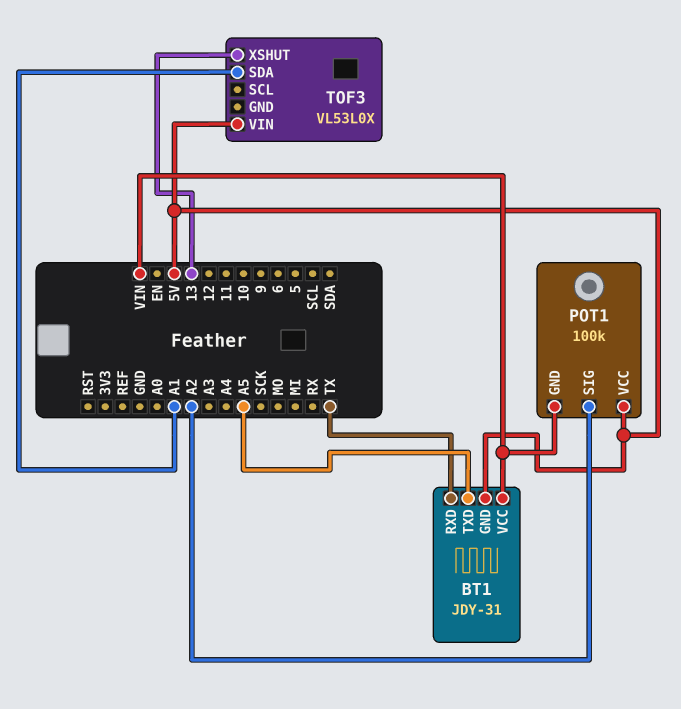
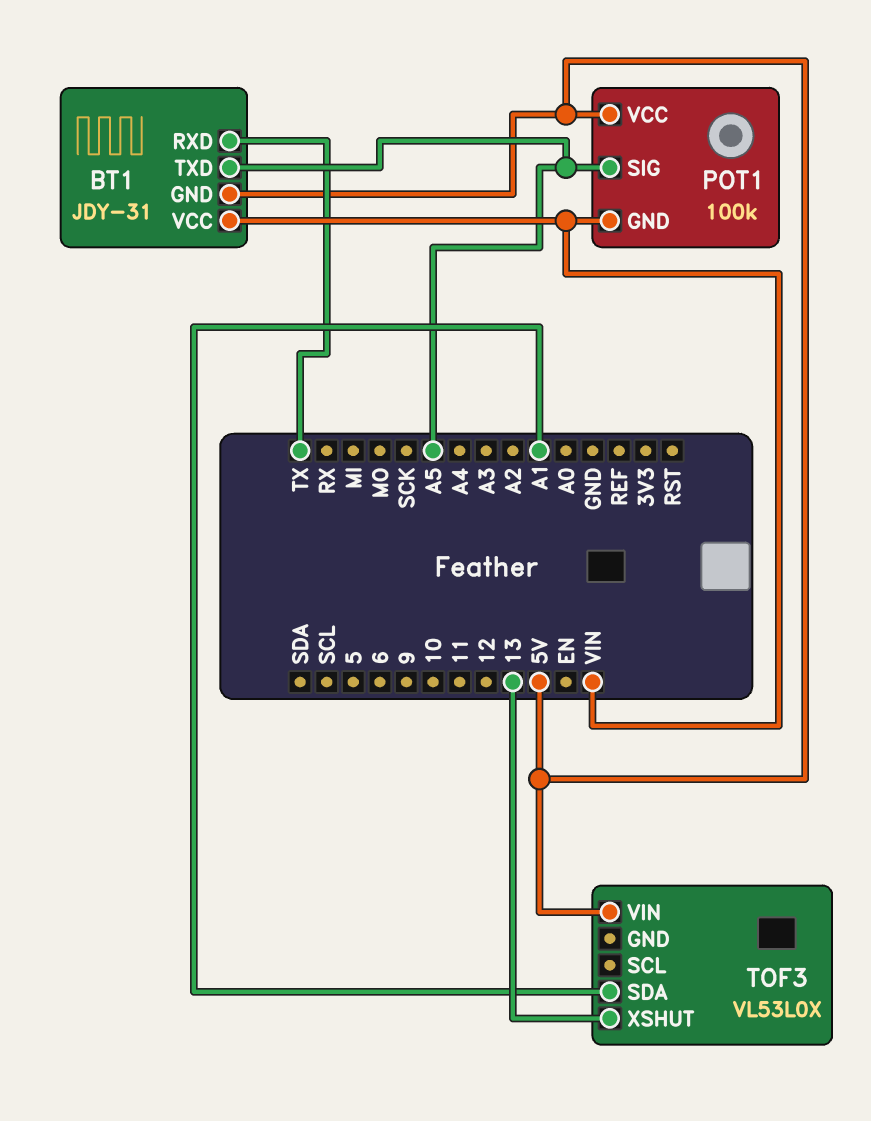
POT1 pin SIG: A2 -> A5

